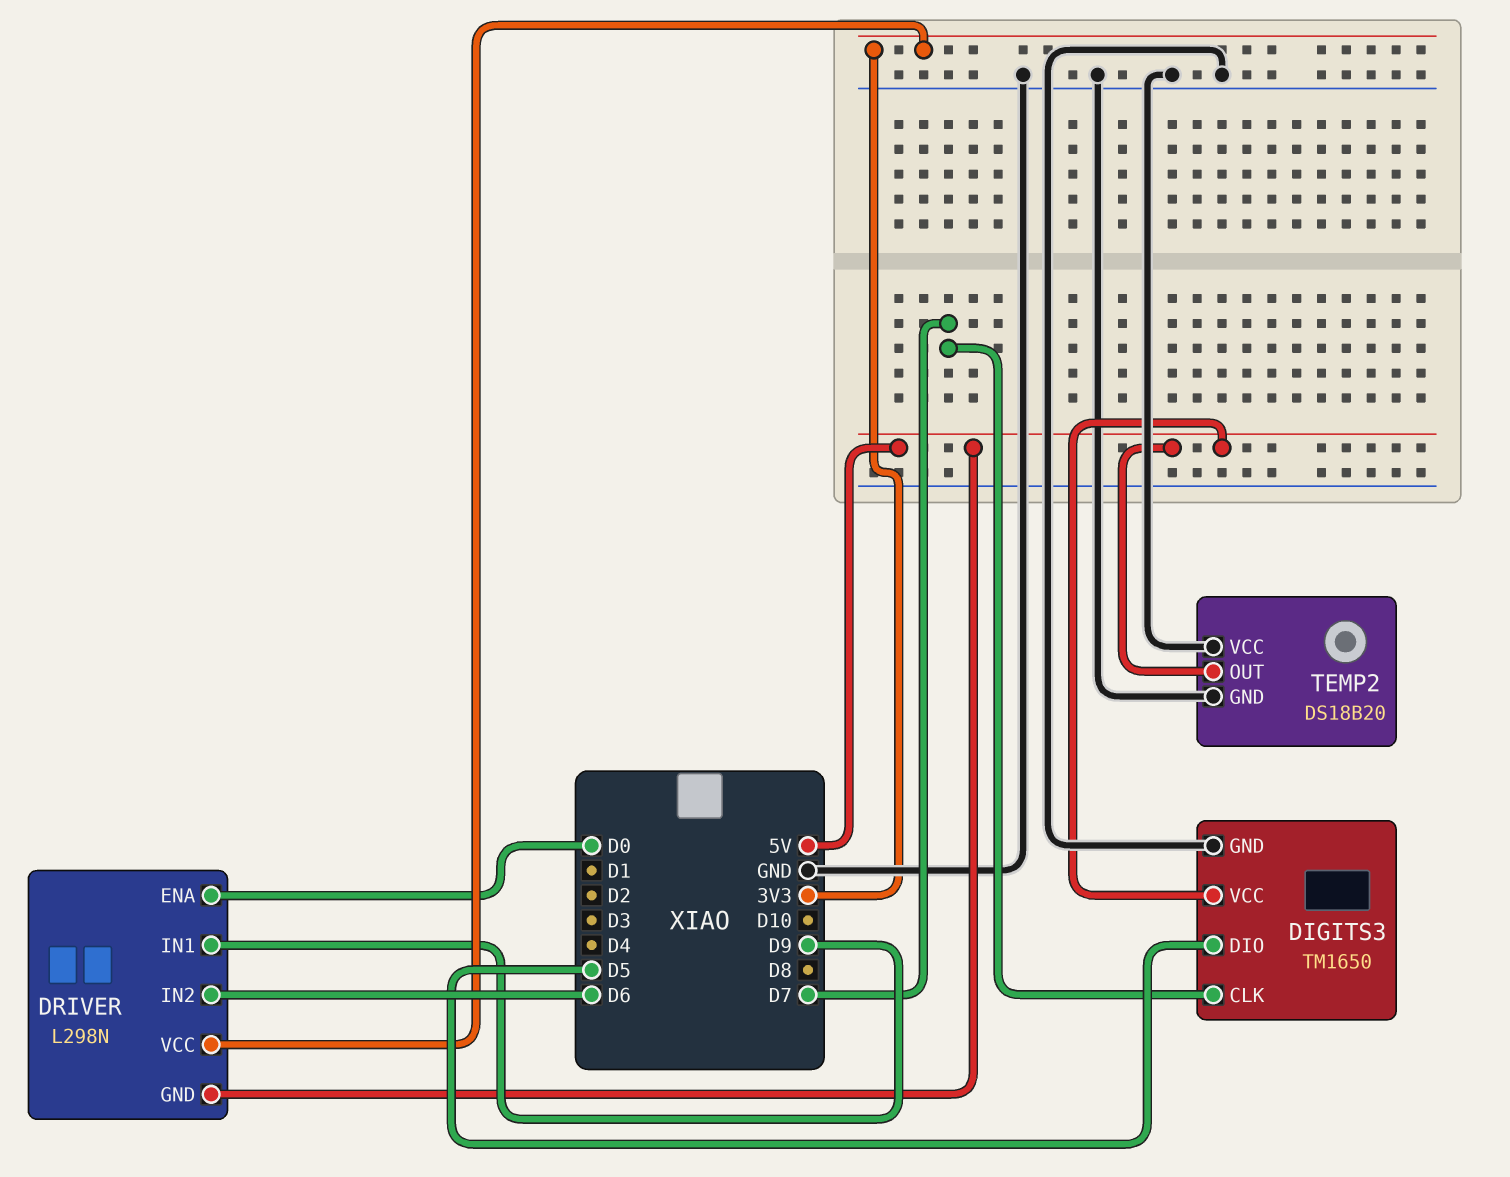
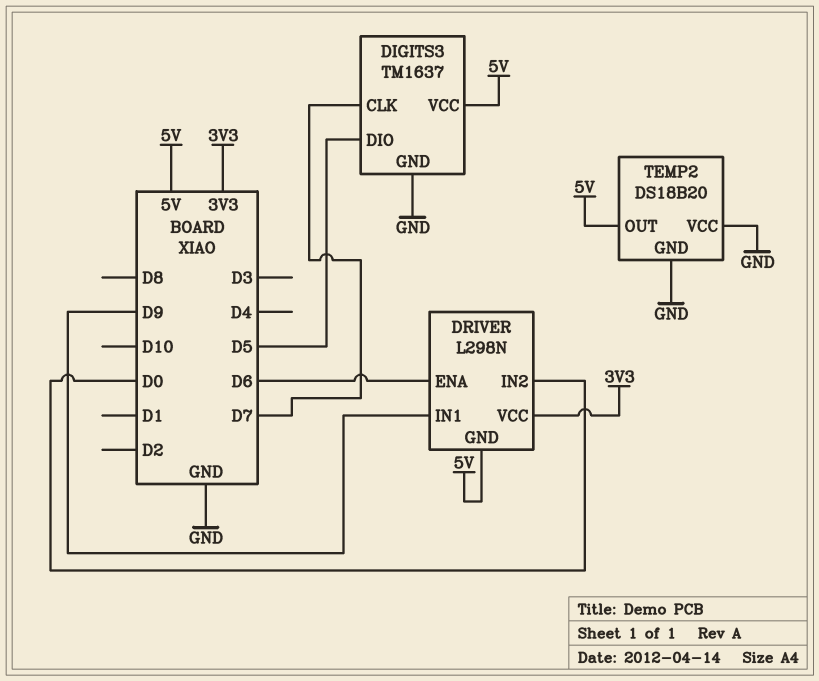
DIGITS3: TM1650 -> TM1637
DRIVER pin ENA: D0 -> D6
DRIVER pin IN2: D6 -> D0

